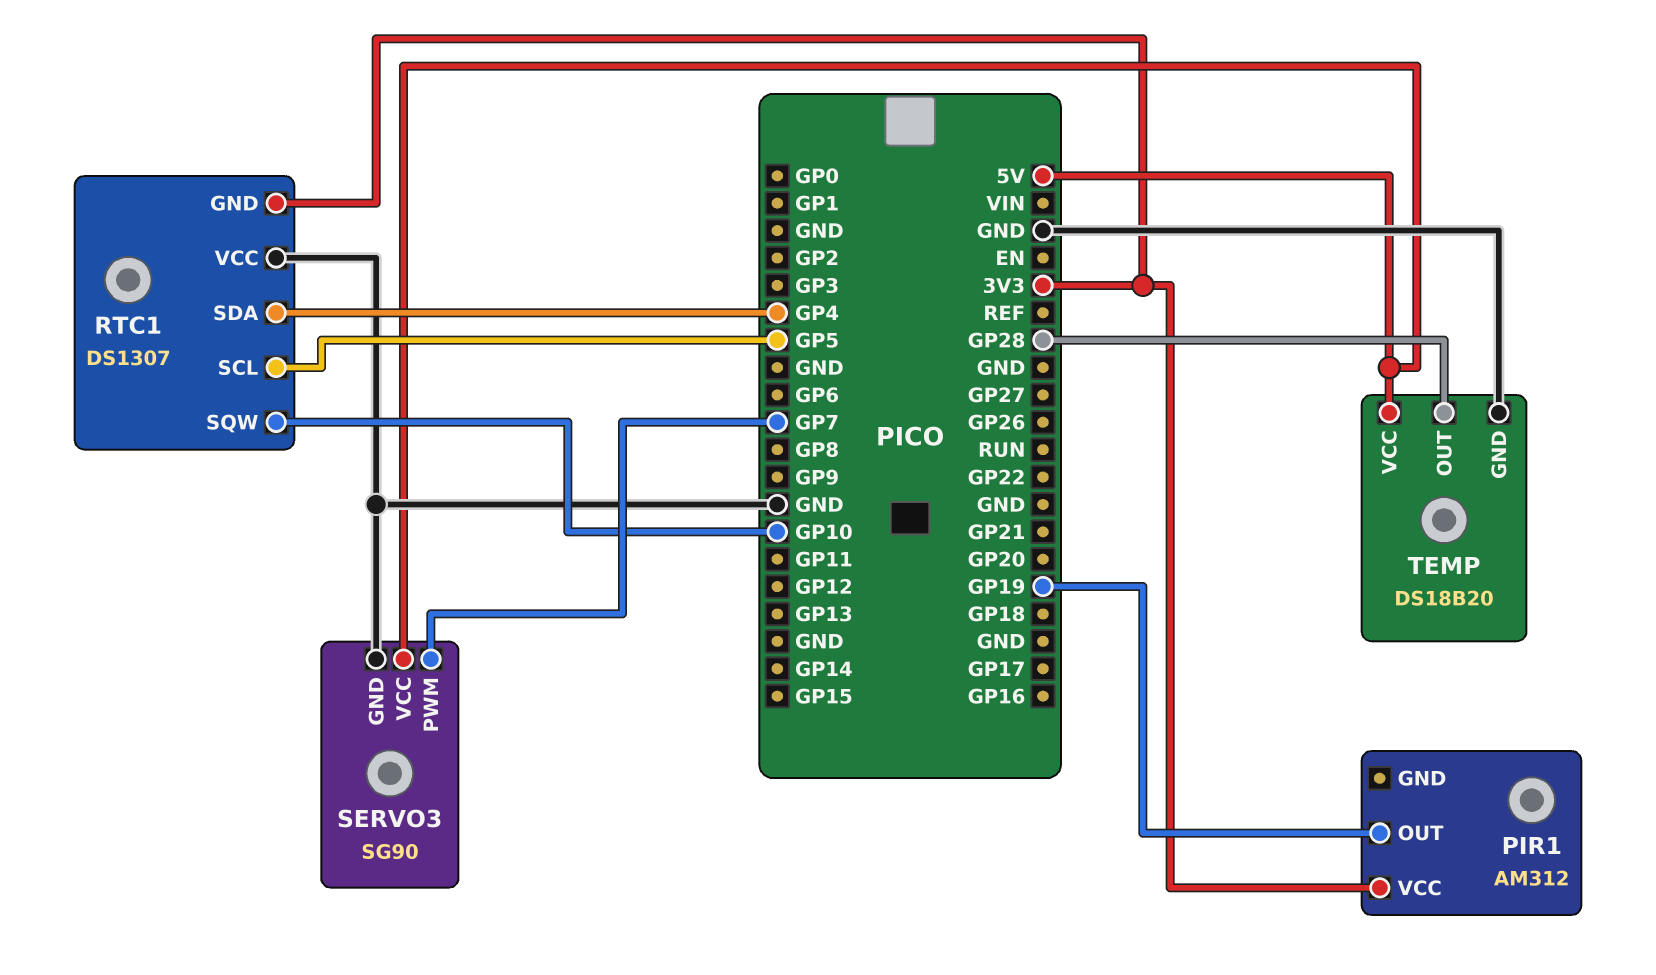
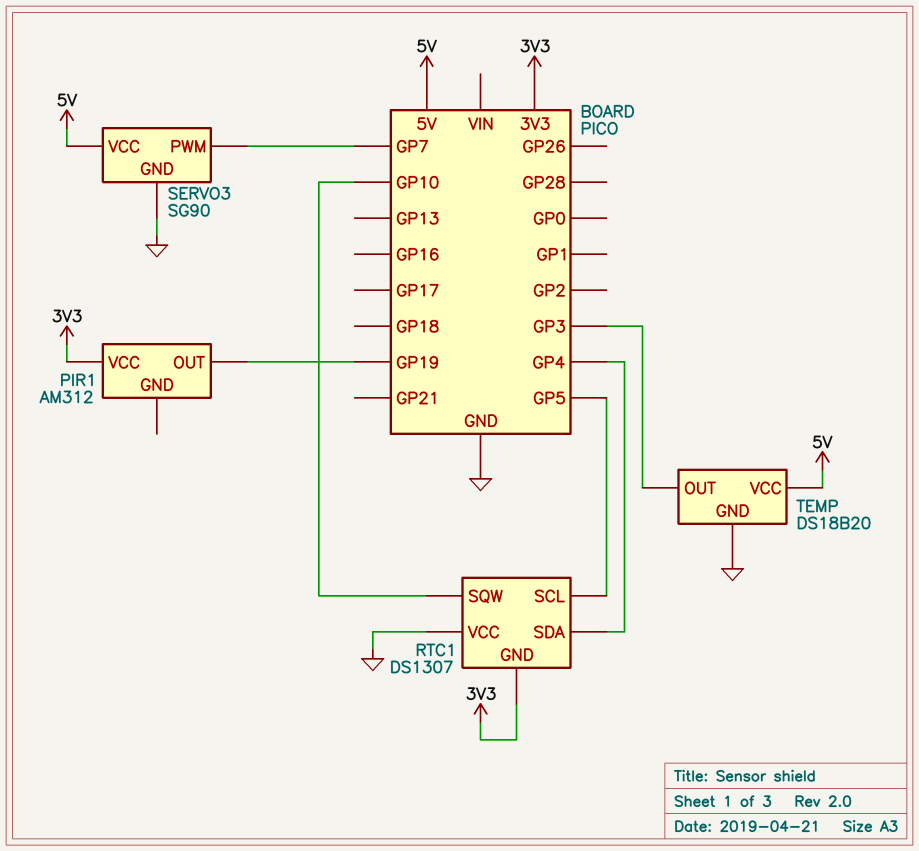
TEMP pin OUT: GP28 -> GP3

